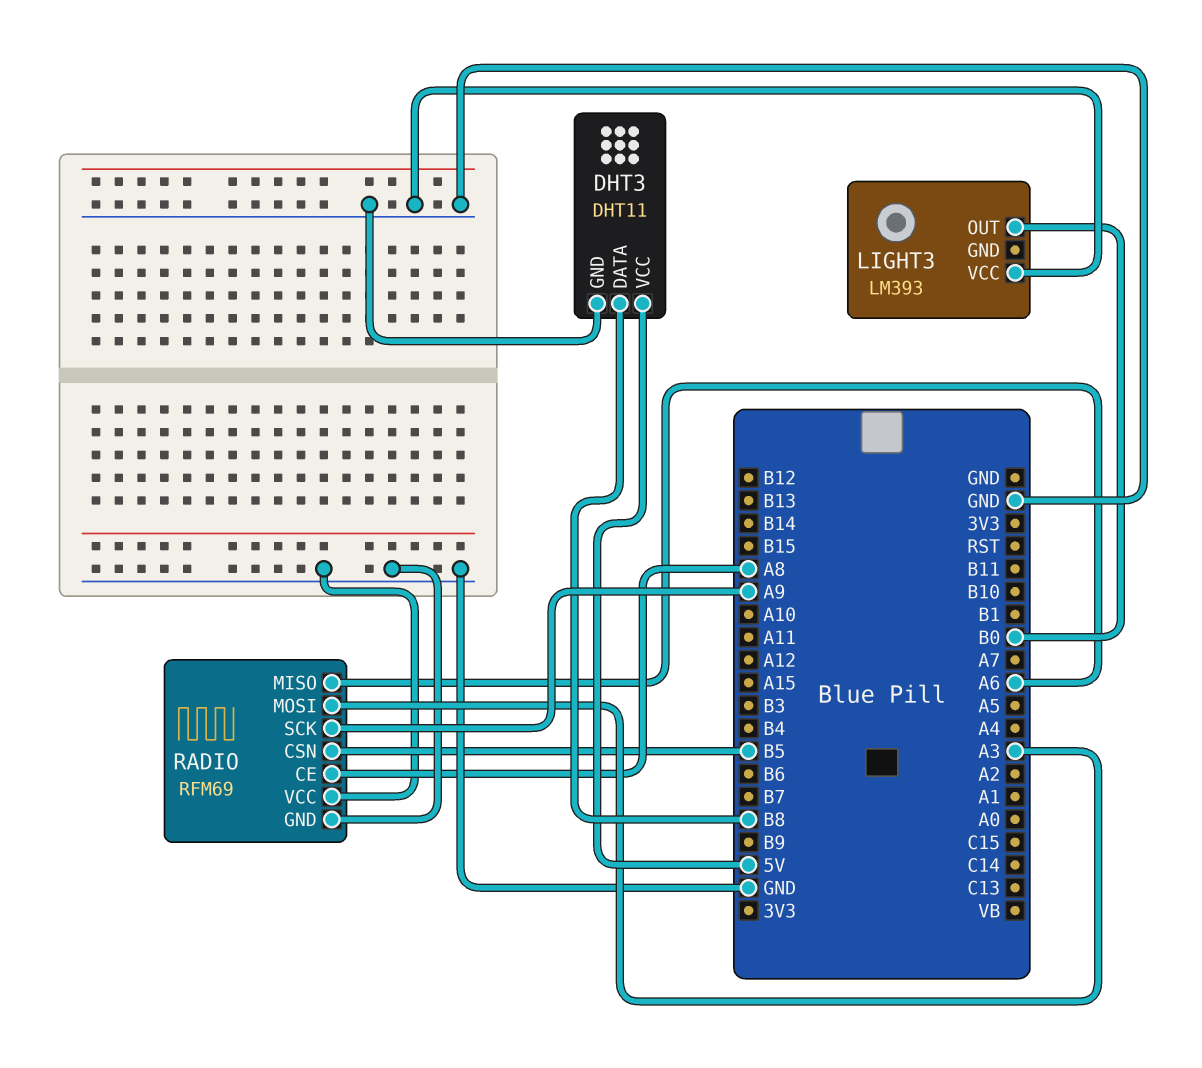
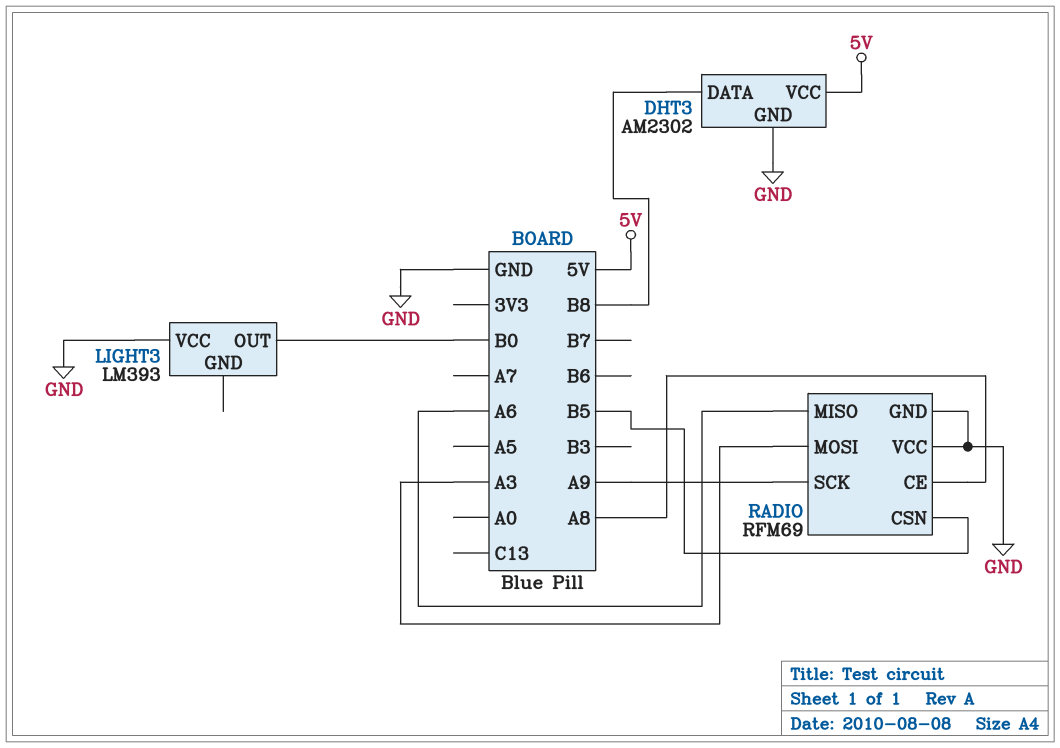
DHT3: DHT11 -> AM2302

